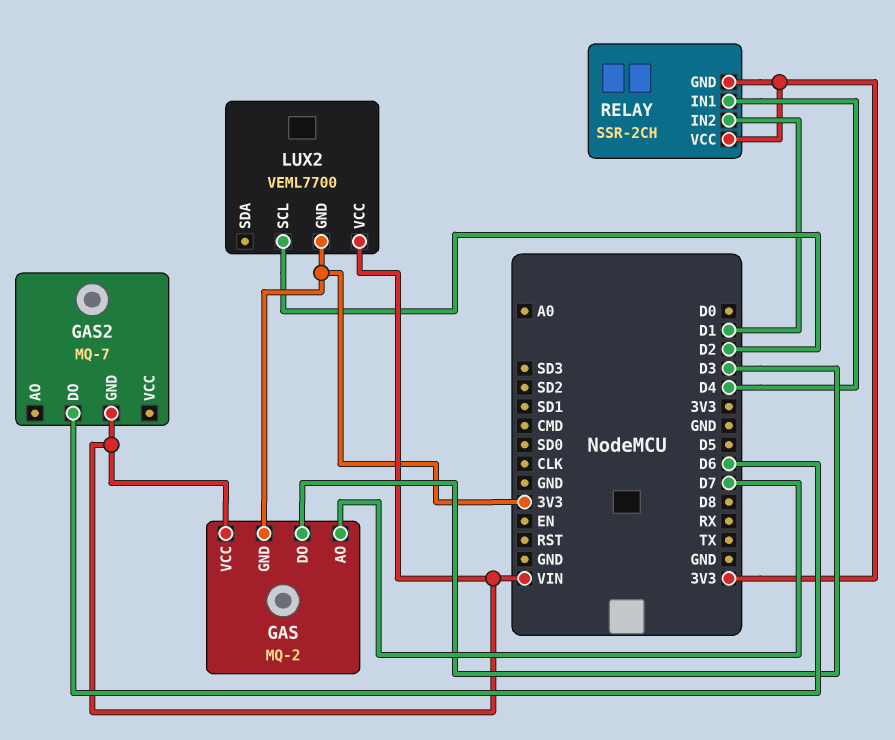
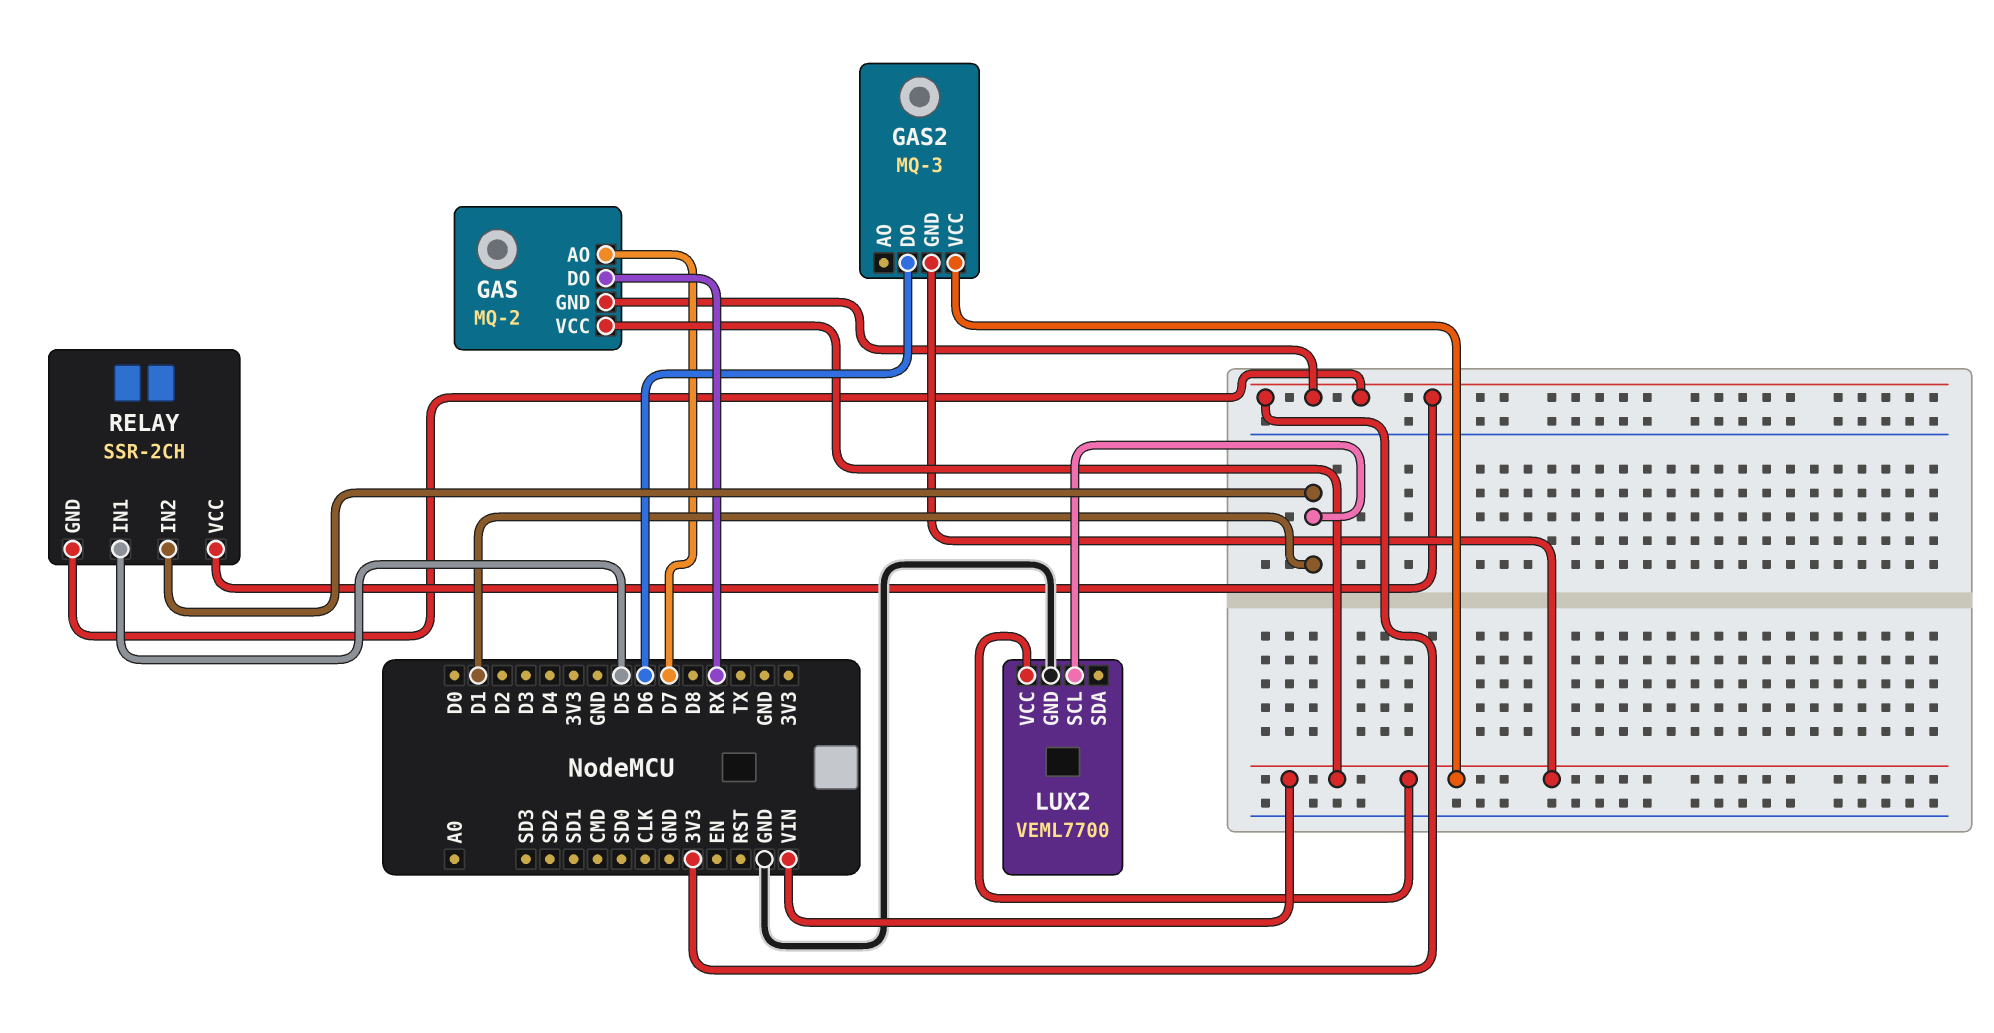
GAS pin DO: D3 -> RX
GAS2: MQ-7 -> MQ-3
GAS2 pin VCC: none -> VIN
LUX2 pin GND: 3V3 -> GND
LUX2 pin SCL: D2 -> D1
RELAY pin IN1: D4 -> D5

